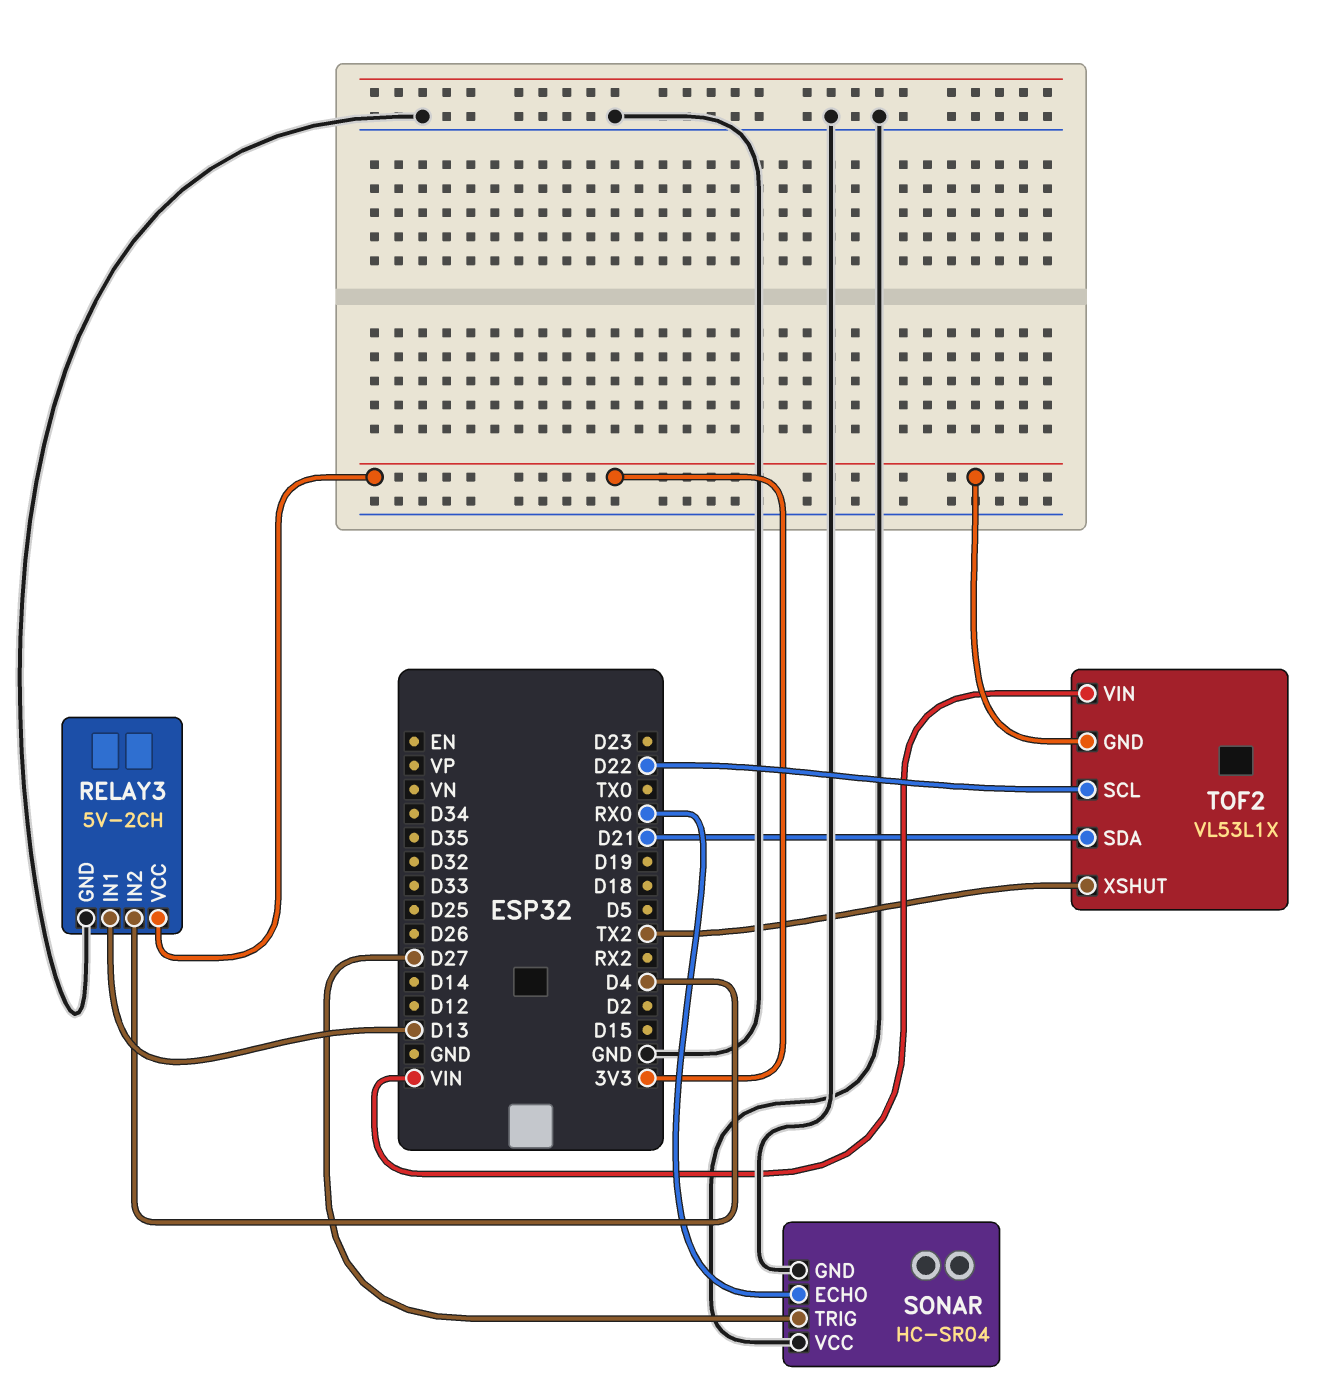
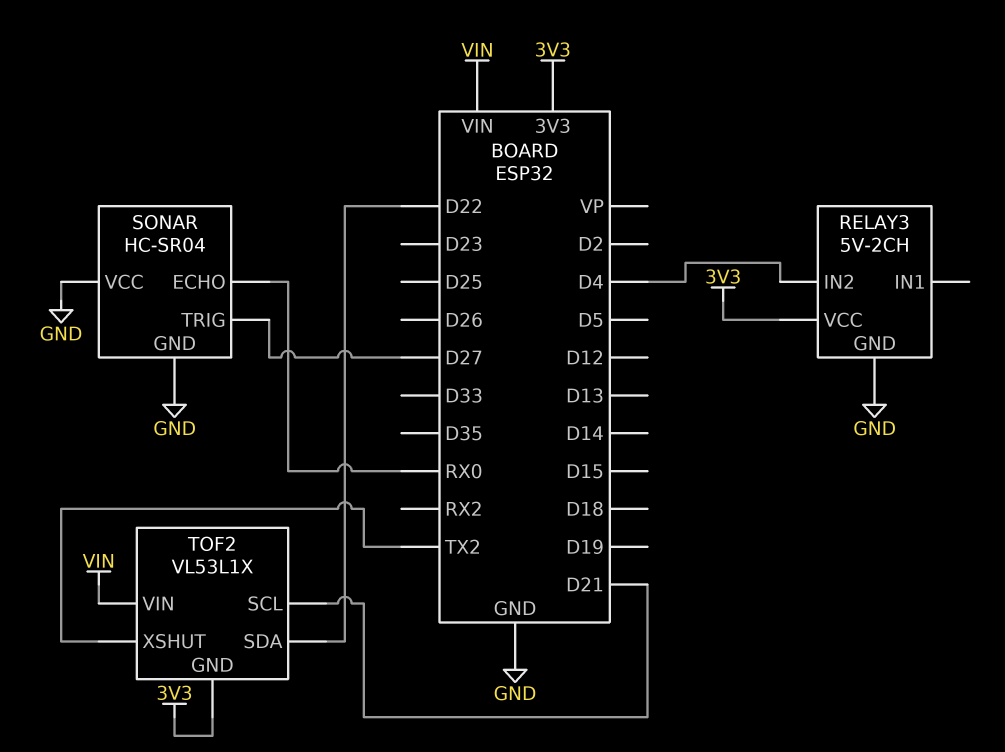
RELAY3 pin IN1: D13 -> none
TOF2 pin SCL: D22 -> D21
TOF2 pin SDA: D21 -> D22

